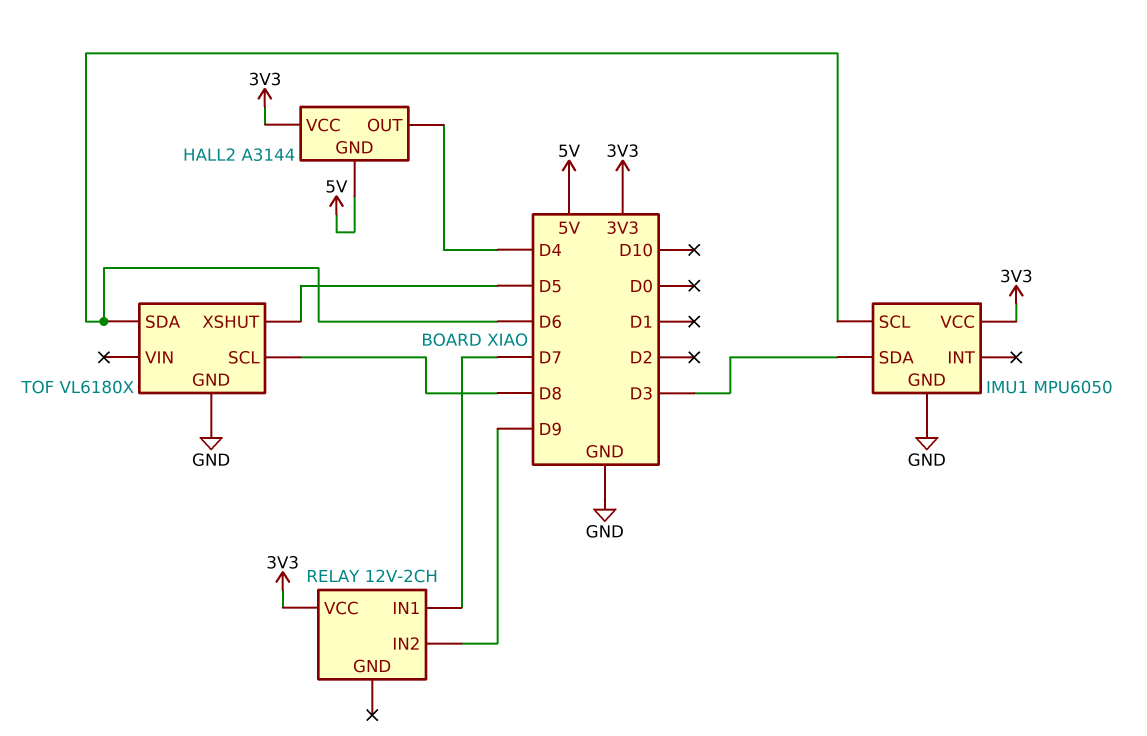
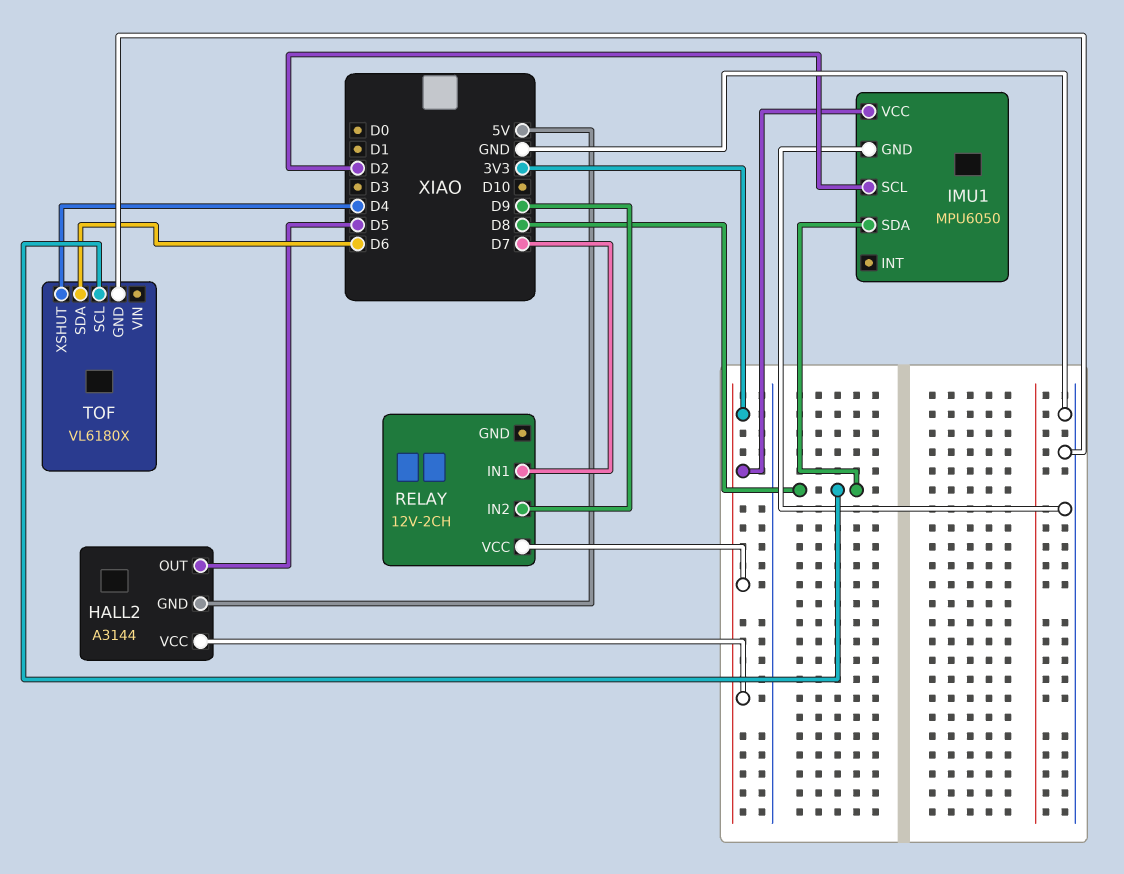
HALL2 pin OUT: D4 -> D5
IMU1 pin SCL: D6 -> D2
IMU1 pin SDA: D3 -> D8
TOF pin XSHUT: D5 -> D4

